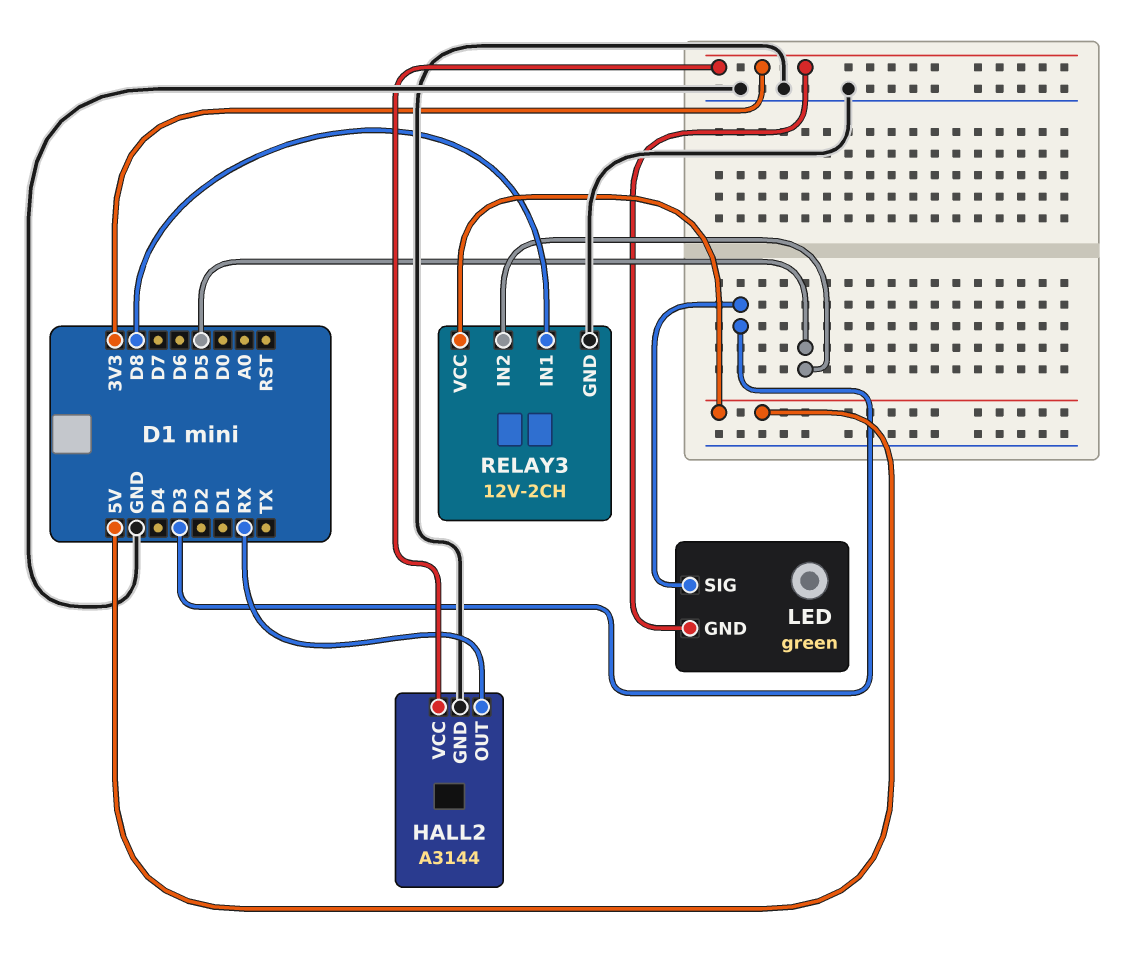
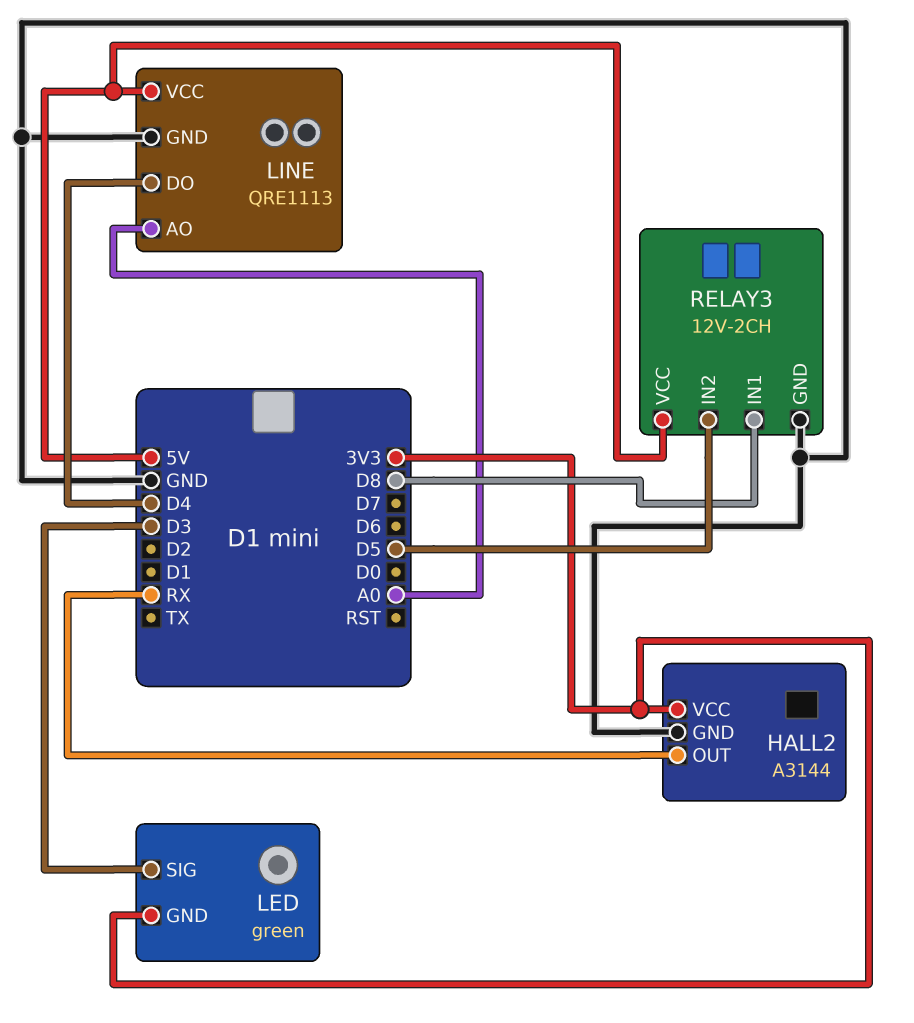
LINE: none -> QRE1113
LINE pin AO: none -> A0
LINE pin DO: none -> D4
LINE pin GND: none -> GND
LINE pin VCC: none -> 5V

